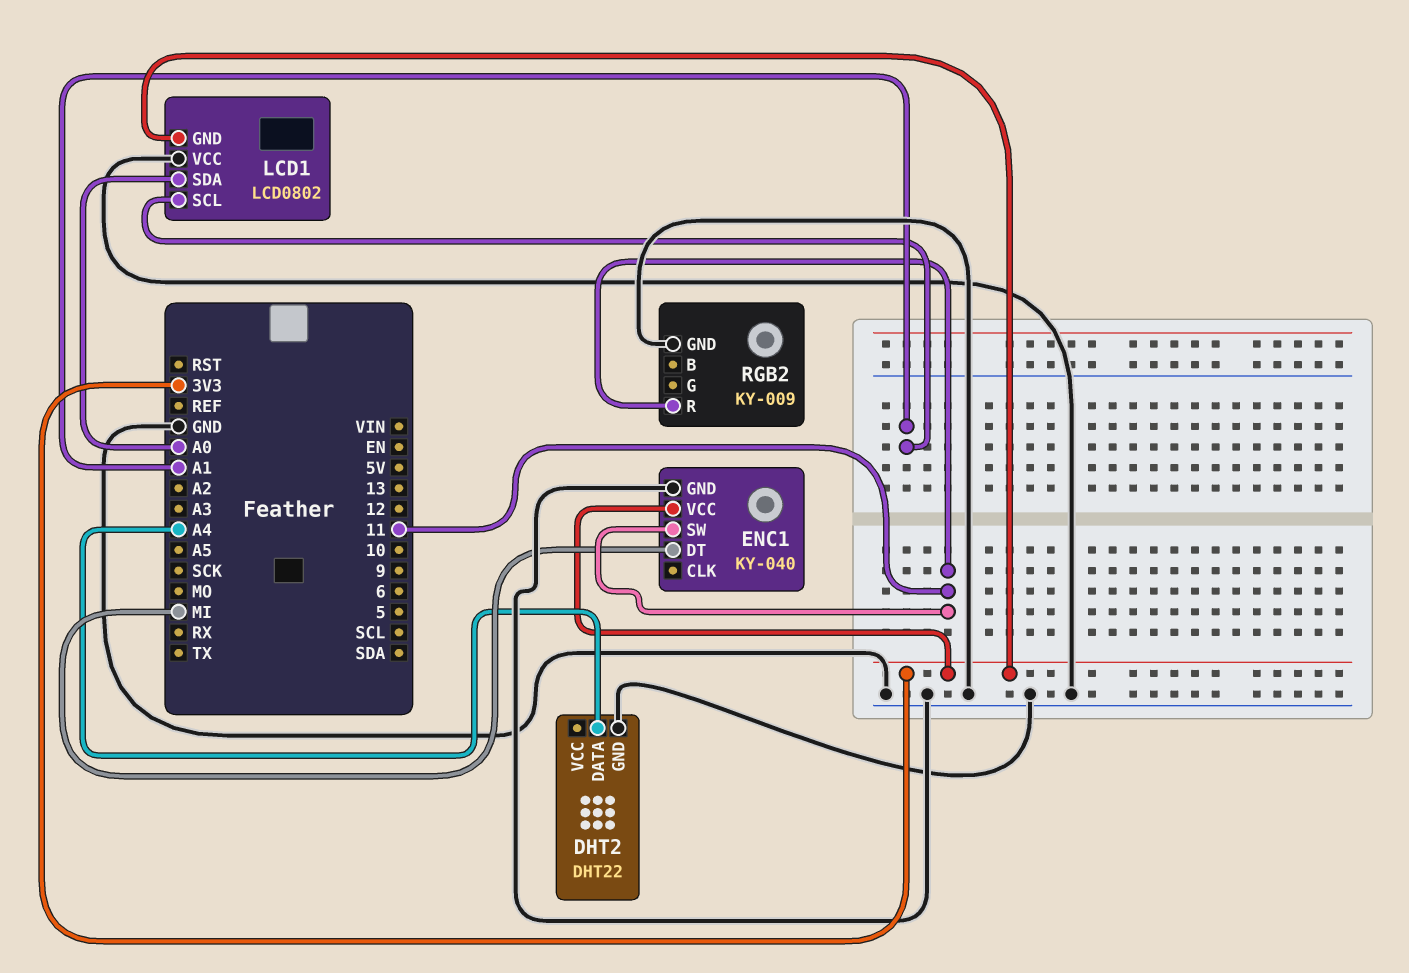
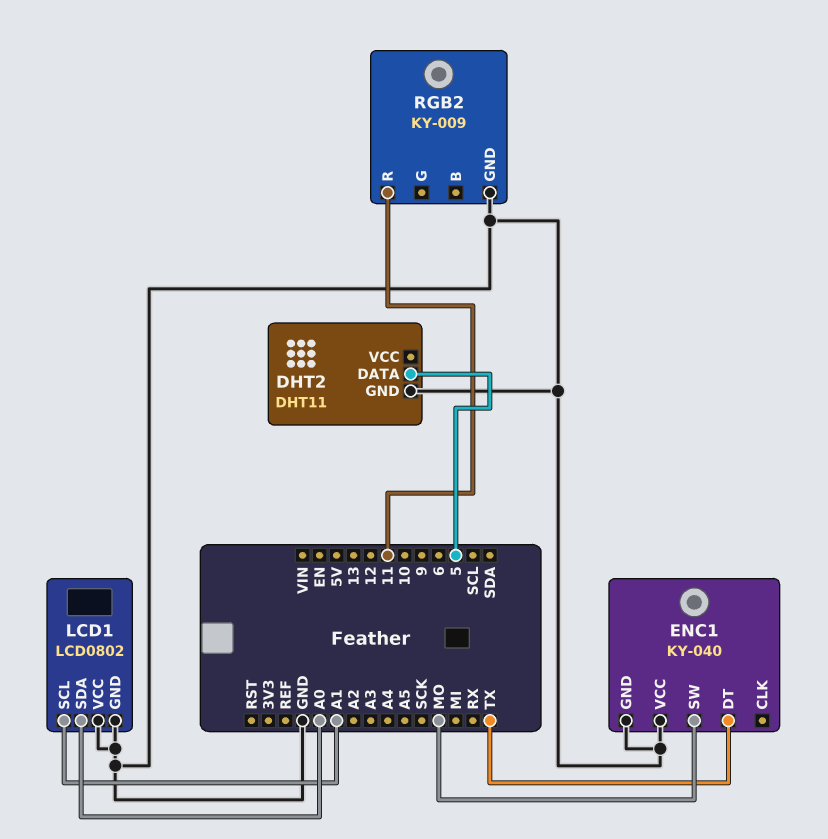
DHT2: DHT22 -> DHT11
DHT2 pin DATA: A4 -> 5
ENC1 pin DT: MI -> TX
ENC1 pin SW: 11 -> MO
ENC1 pin VCC: 3V3 -> GND
LCD1 pin GND: 3V3 -> GND

